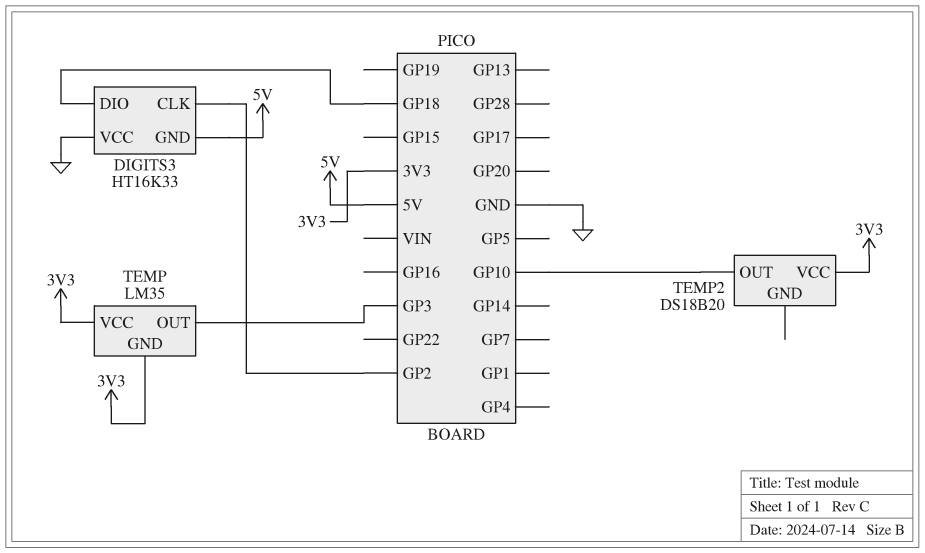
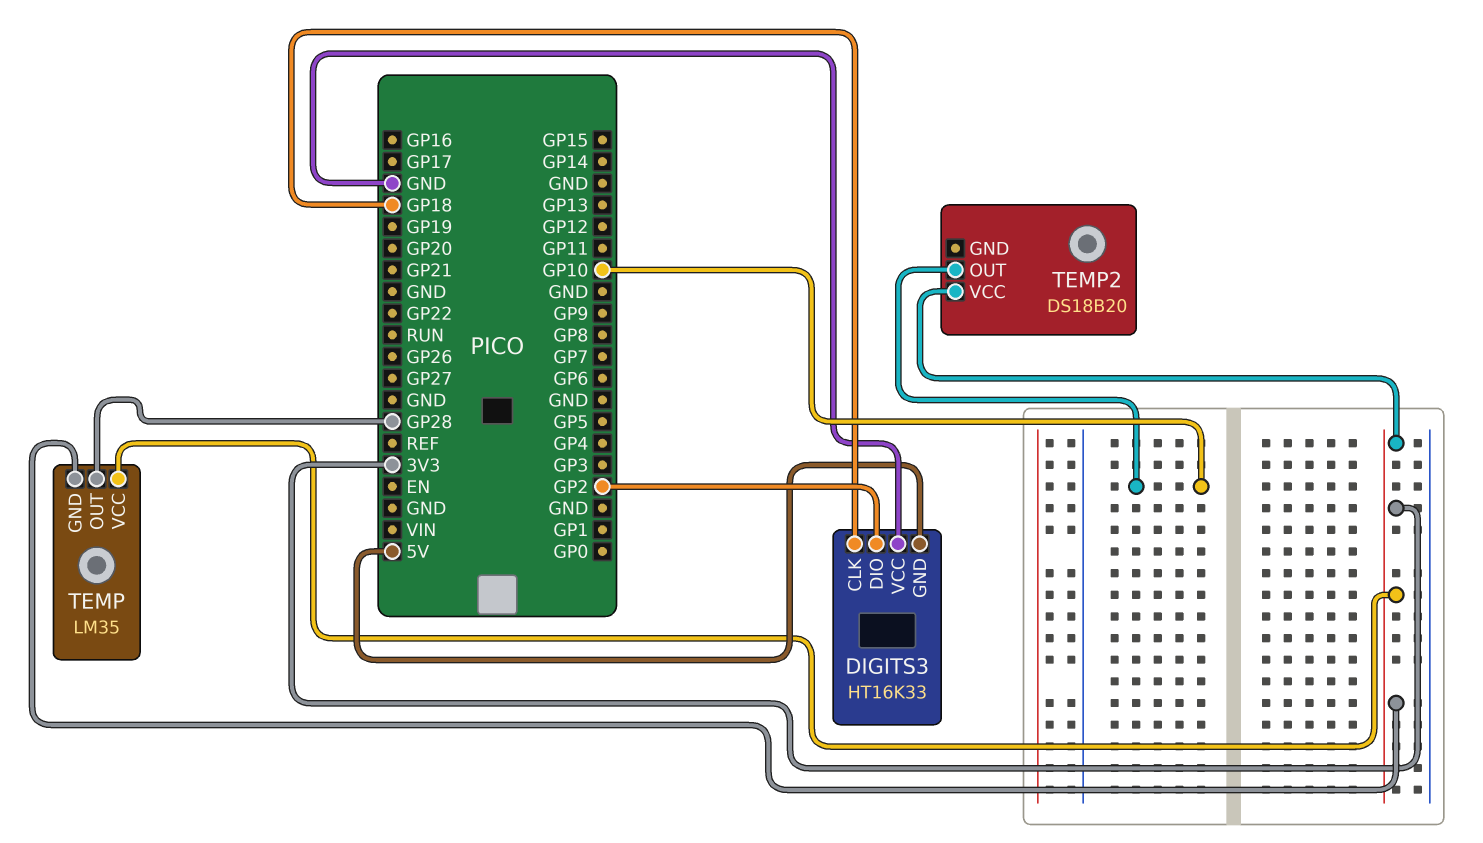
DIGITS3 pin CLK: GP2 -> GP18
DIGITS3 pin DIO: GP18 -> GP2
TEMP pin OUT: GP3 -> GP28

